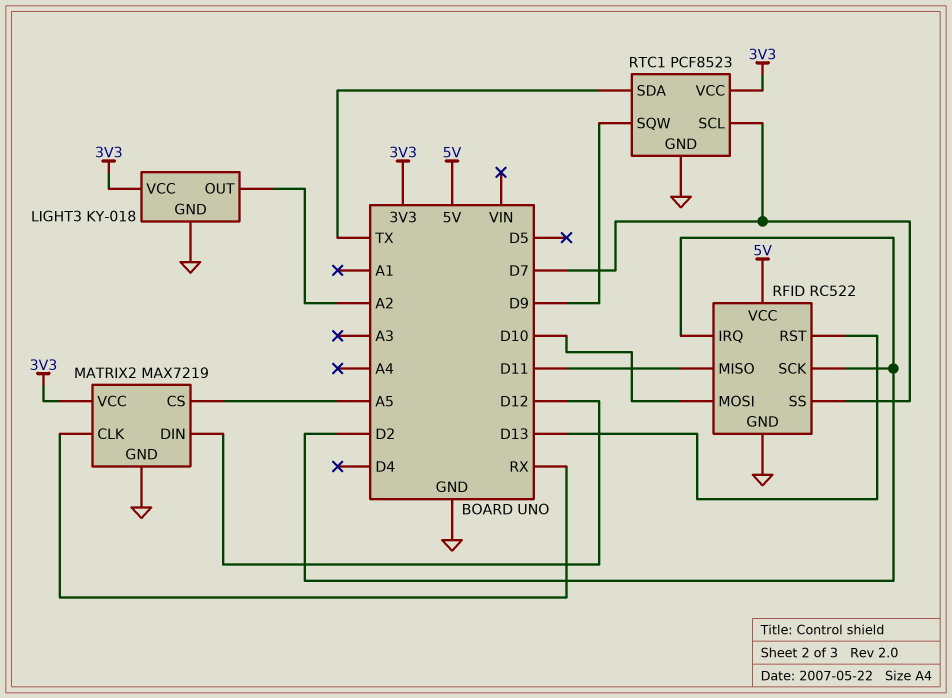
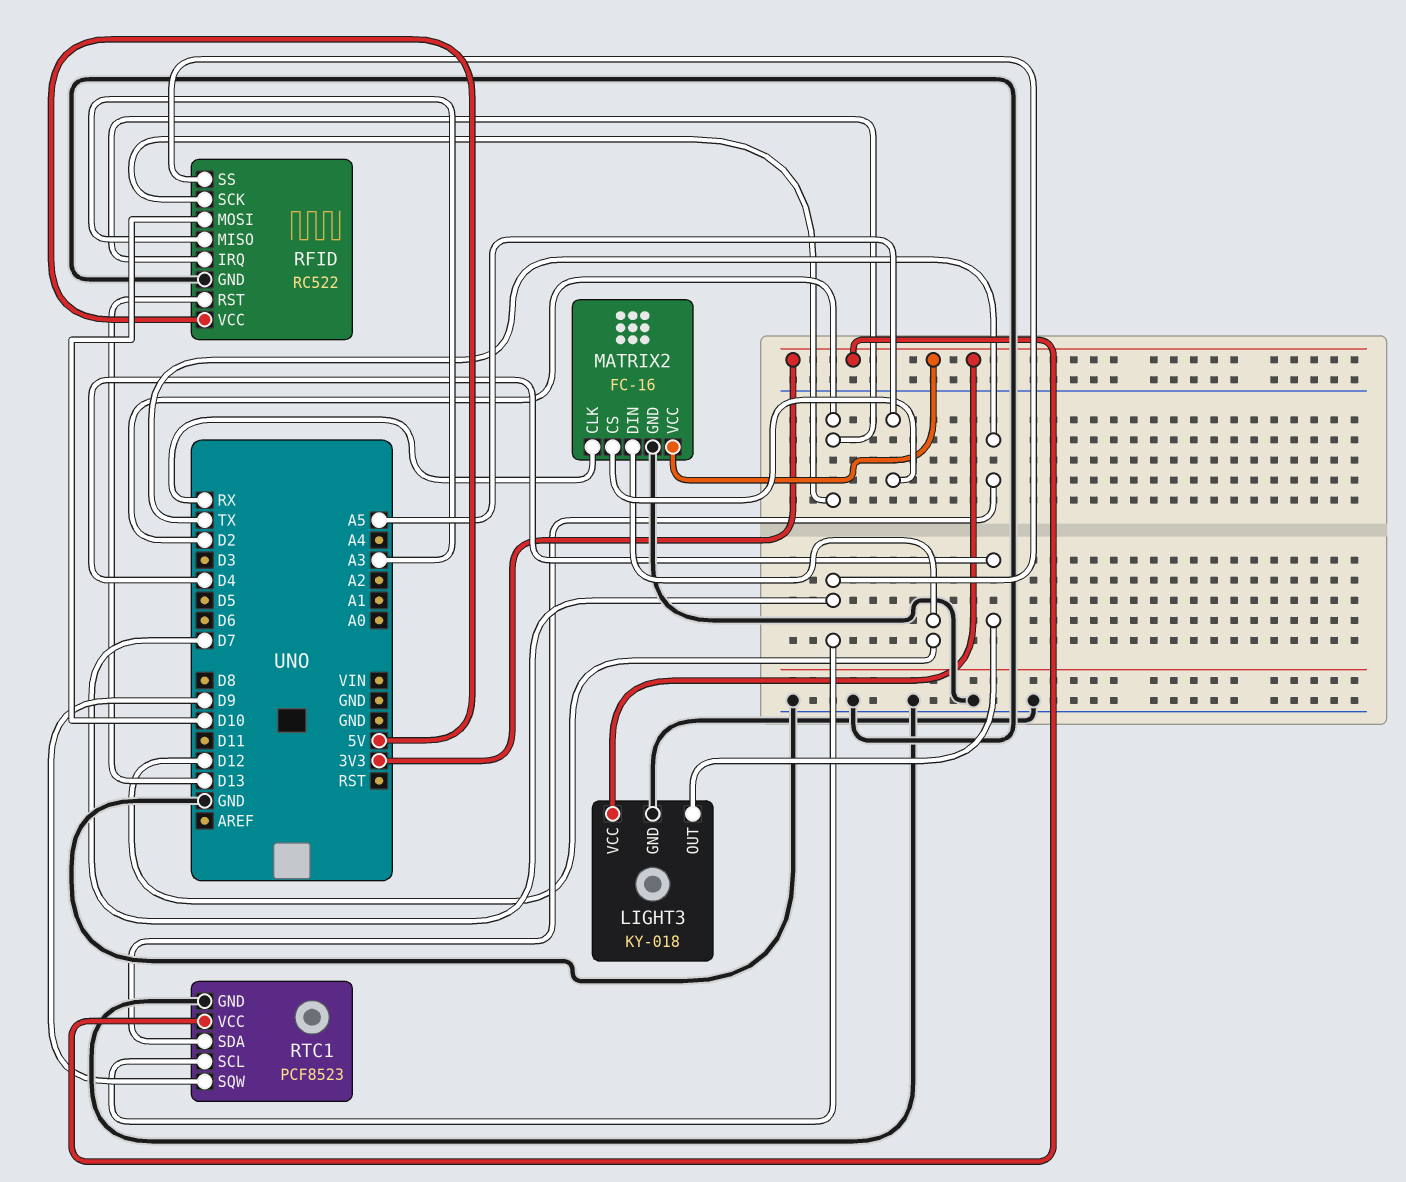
LIGHT3 pin OUT: A2 -> D4
MATRIX2: MAX7219 -> FC-16
RFID pin MISO: D11 -> A3

